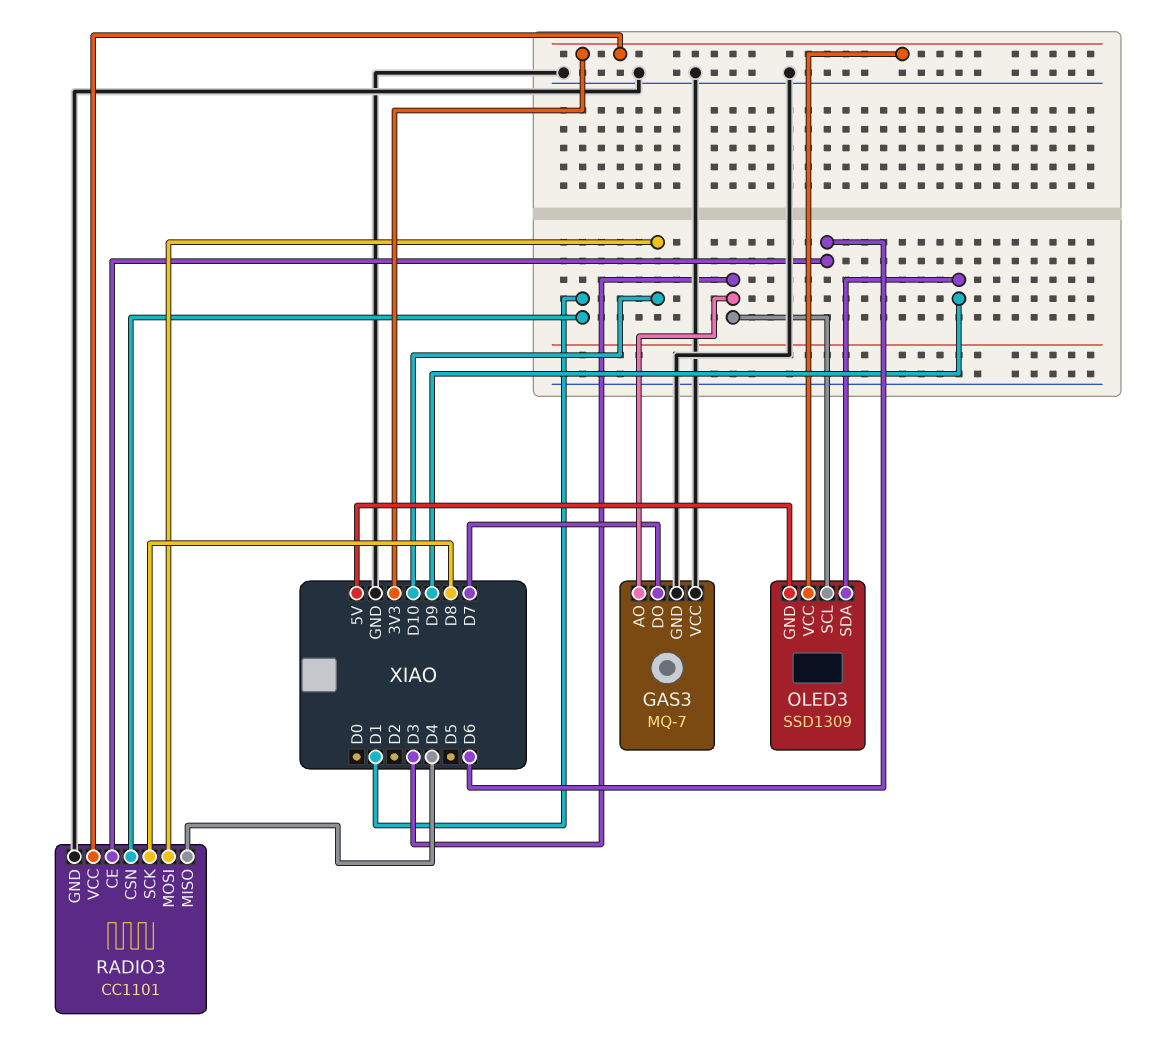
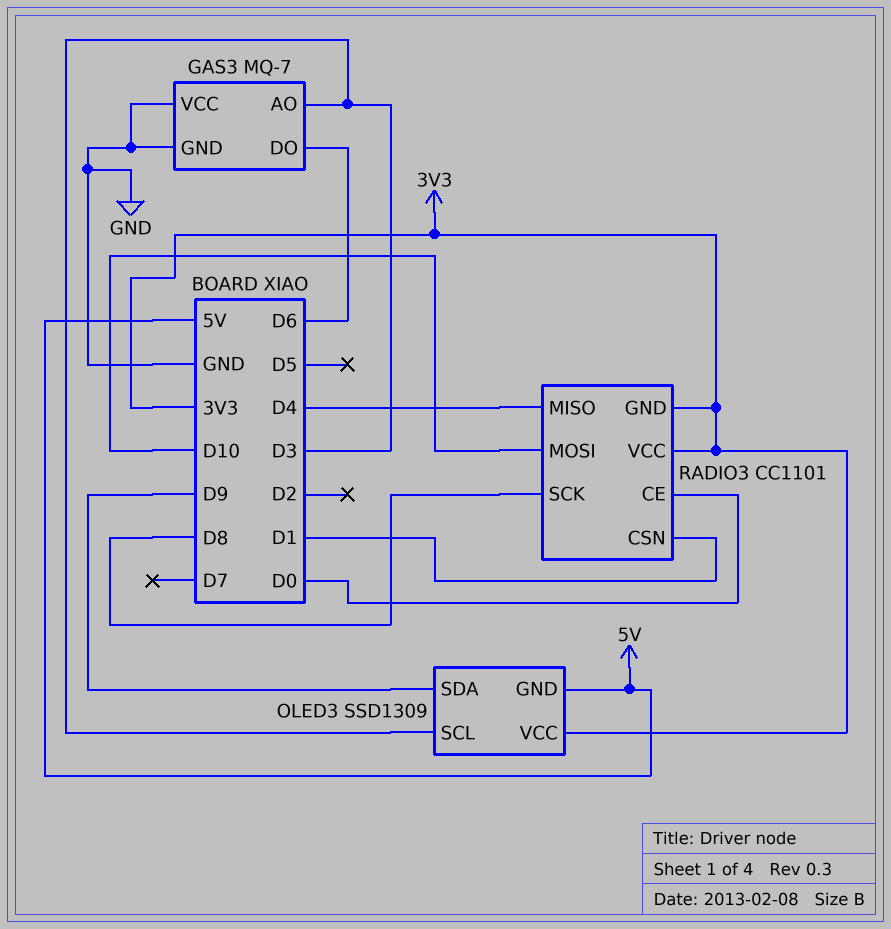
GAS3 pin DO: D7 -> D6
RADIO3 pin CE: D6 -> D0
RADIO3 pin GND: GND -> 3V3

